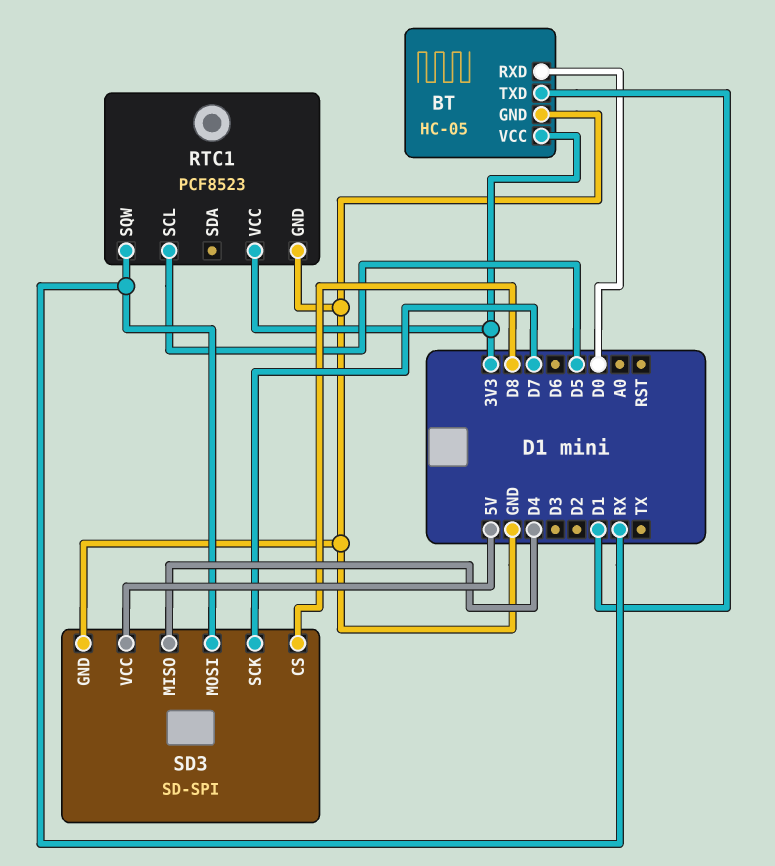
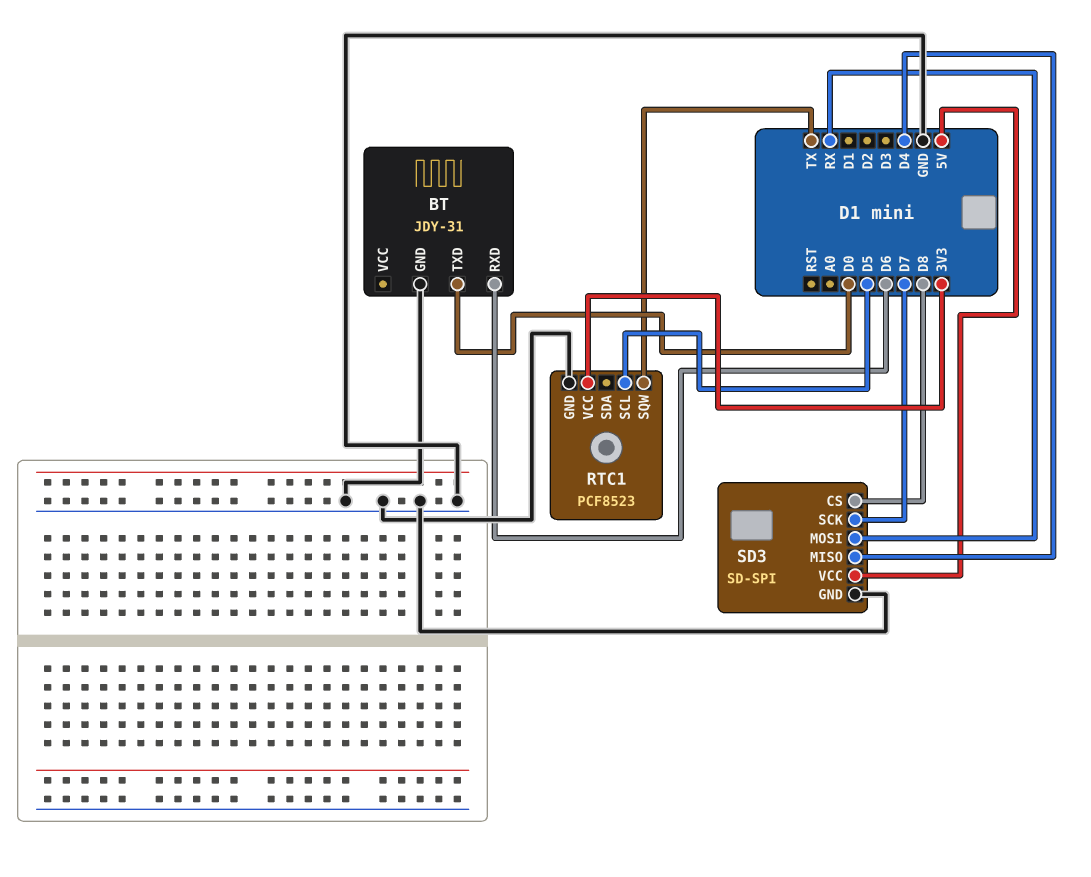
BT: HC-05 -> JDY-31
BT pin RXD: D0 -> D6
BT pin TXD: D1 -> D0
BT pin VCC: 3V3 -> none
RTC1 pin SQW: RX -> TX

